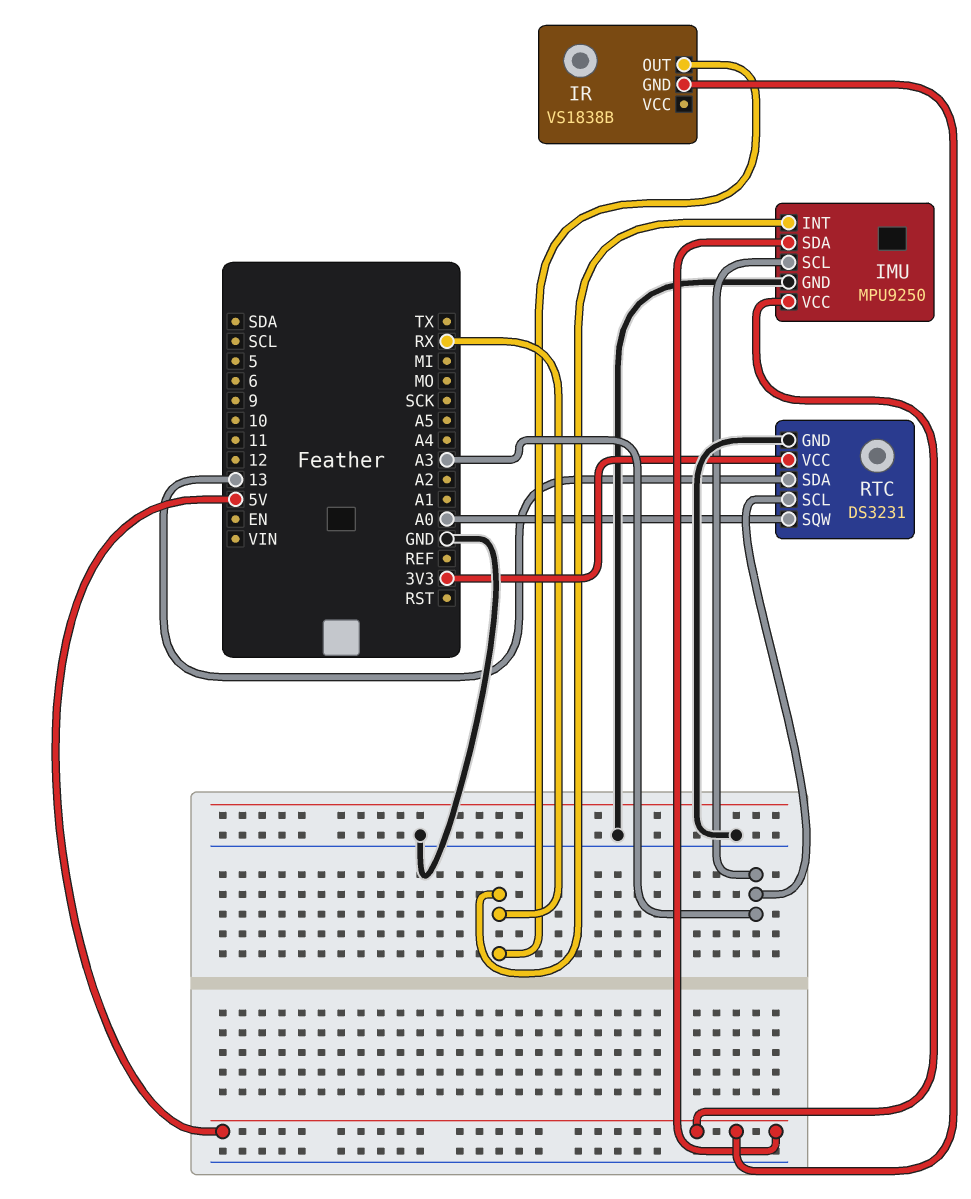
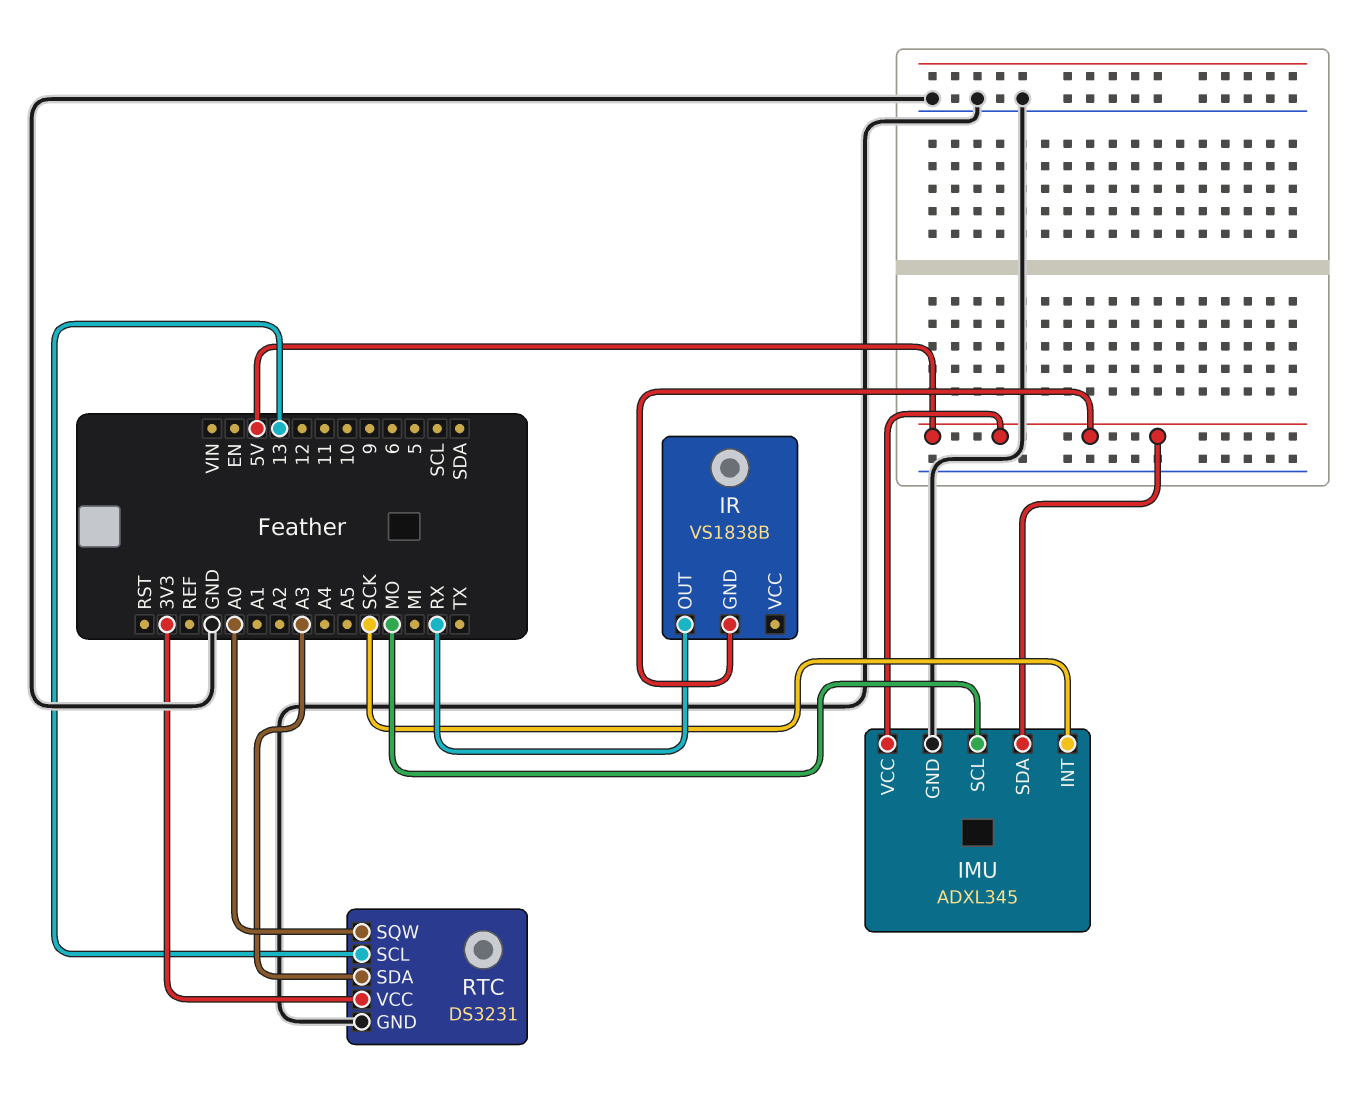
IMU: MPU9250 -> ADXL345
IMU pin INT: RX -> SCK
IMU pin SCL: A3 -> MO
RTC pin SCL: A3 -> 13
RTC pin SDA: 13 -> A3

